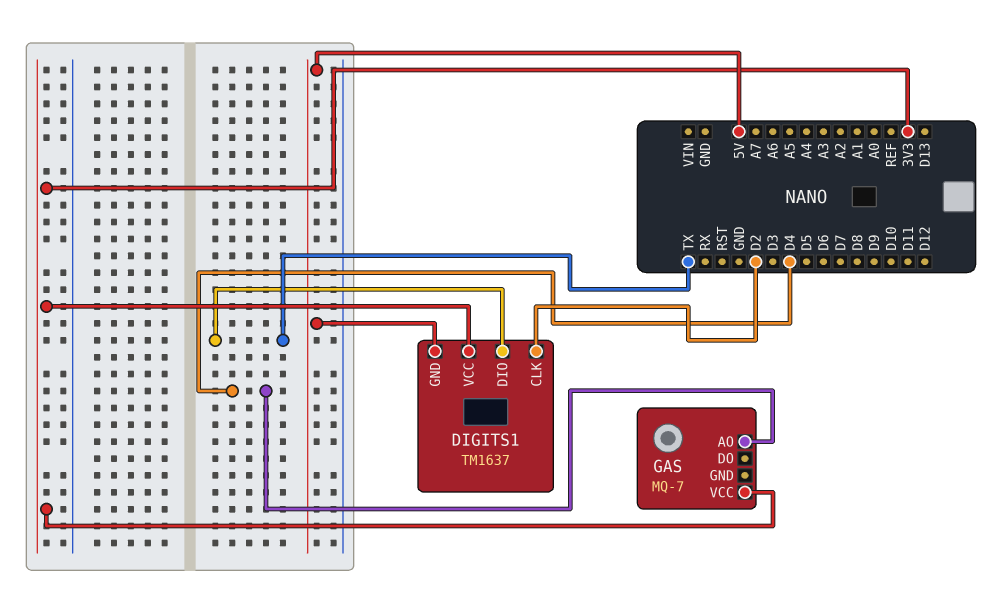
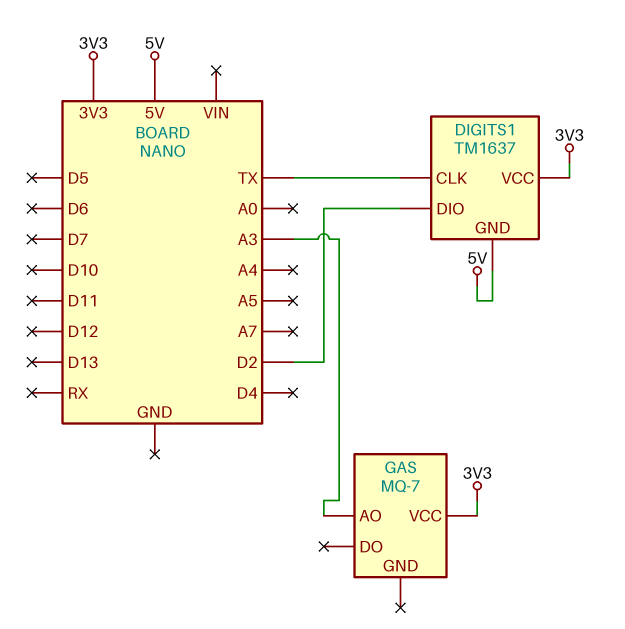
DIGITS1 pin CLK: D2 -> TX
DIGITS1 pin DIO: TX -> D2
GAS pin AO: D4 -> A3

